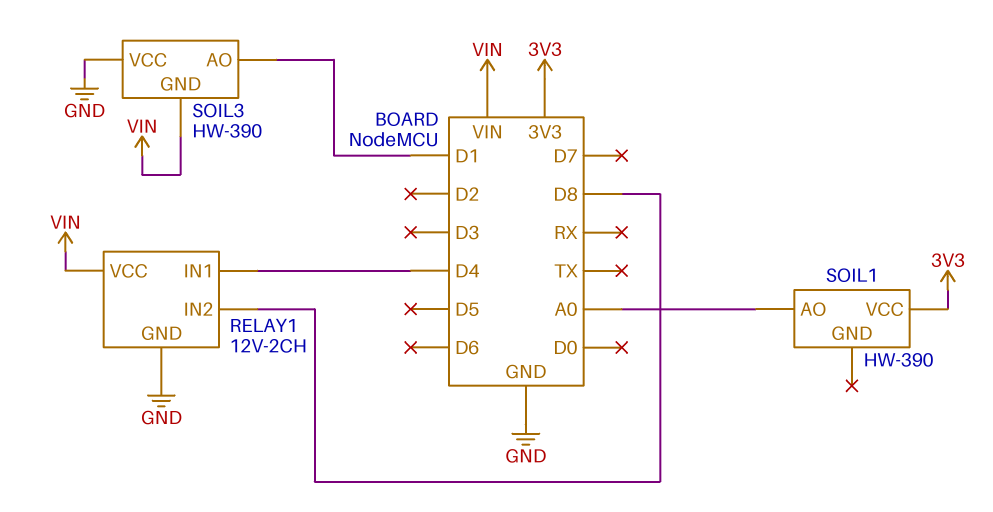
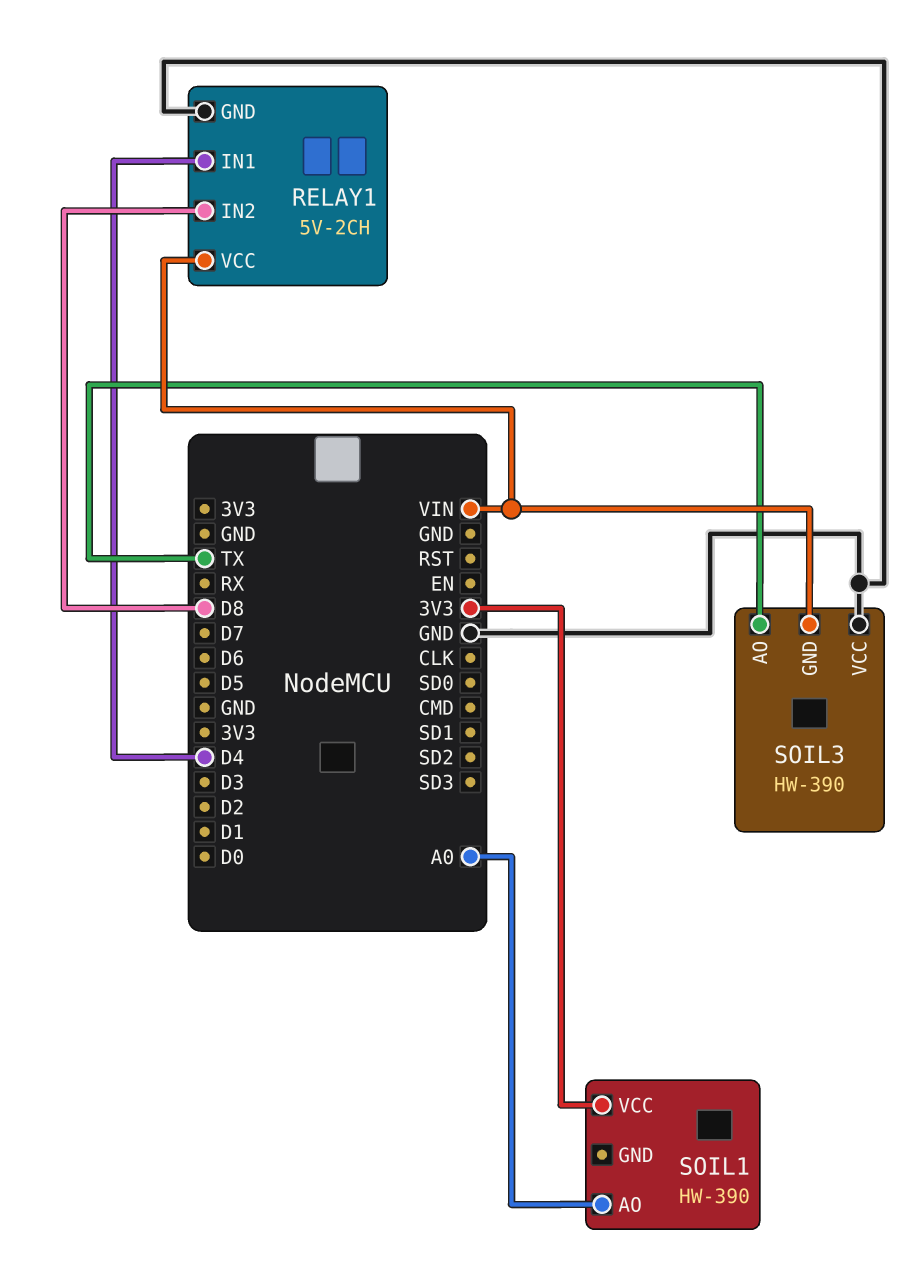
RELAY1: 12V-2CH -> 5V-2CH
SOIL3 pin AO: D1 -> TX

